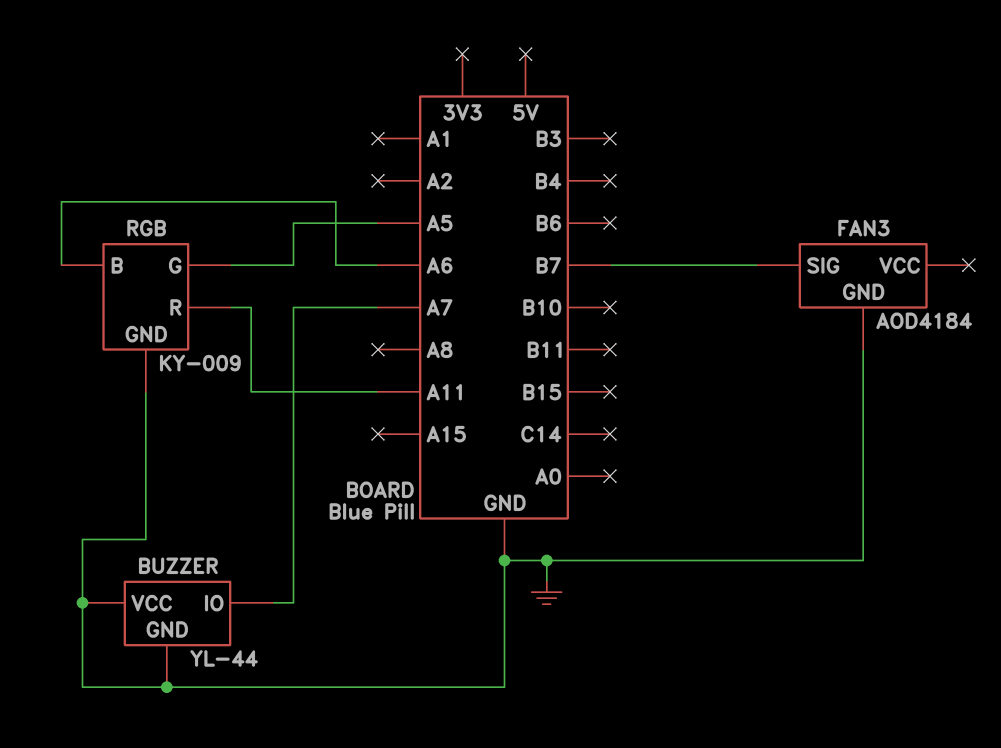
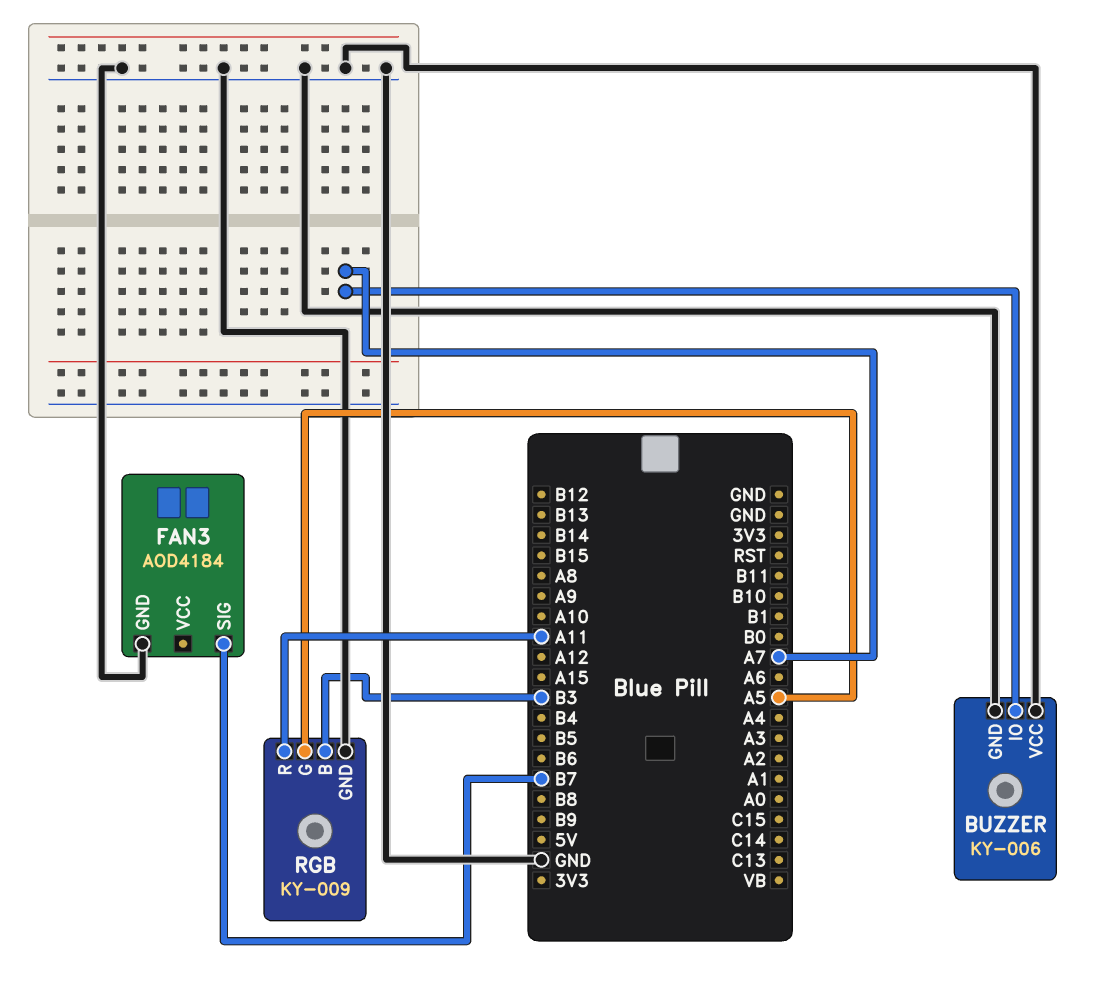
BUZZER: YL-44 -> KY-006
RGB pin B: A6 -> B3

